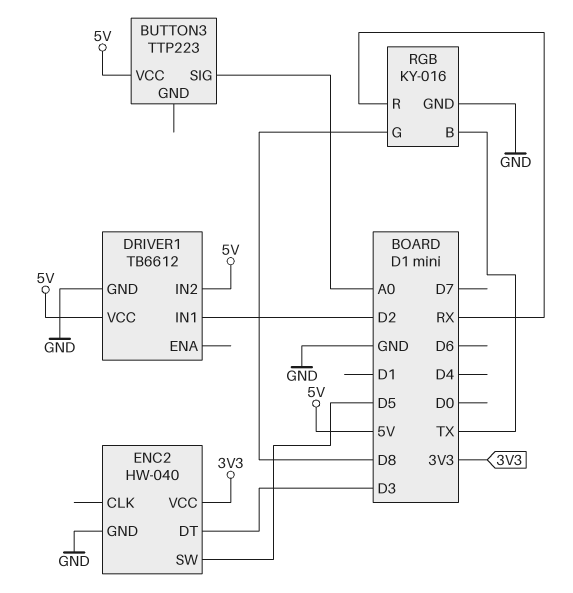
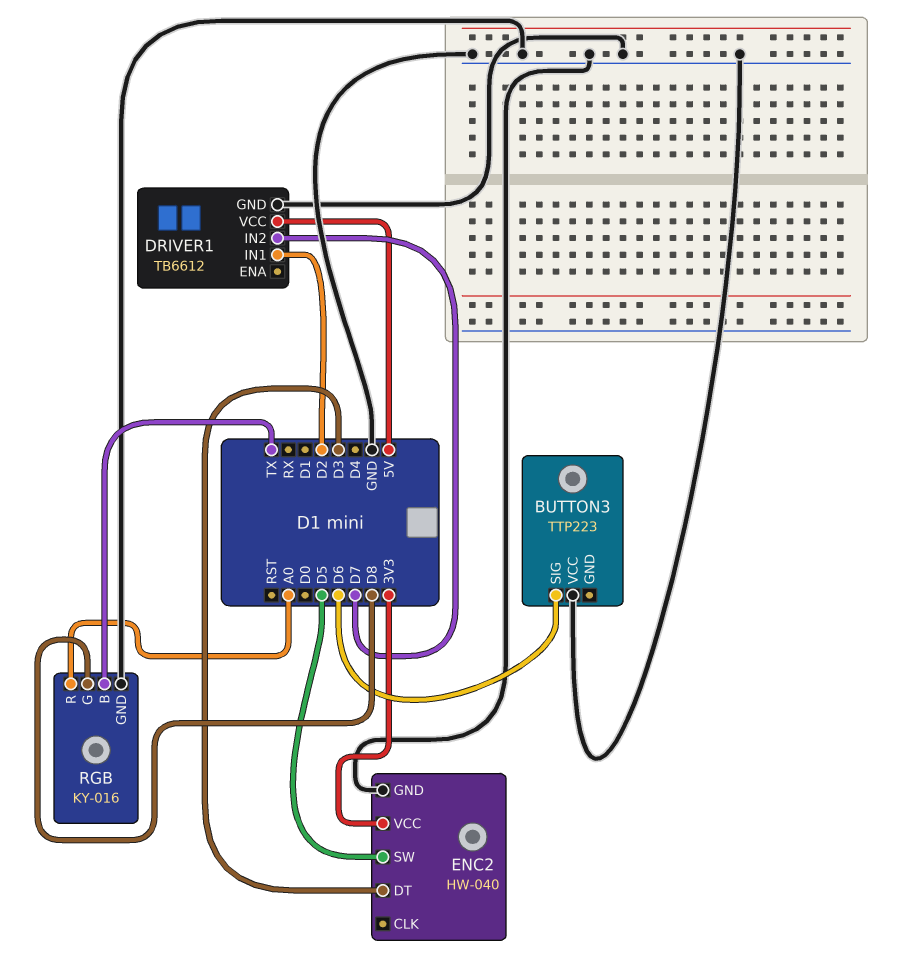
BUTTON3 pin SIG: A0 -> D6
BUTTON3 pin VCC: 5V -> GND
DRIVER1 pin IN2: 5V -> D7
RGB pin R: RX -> A0

